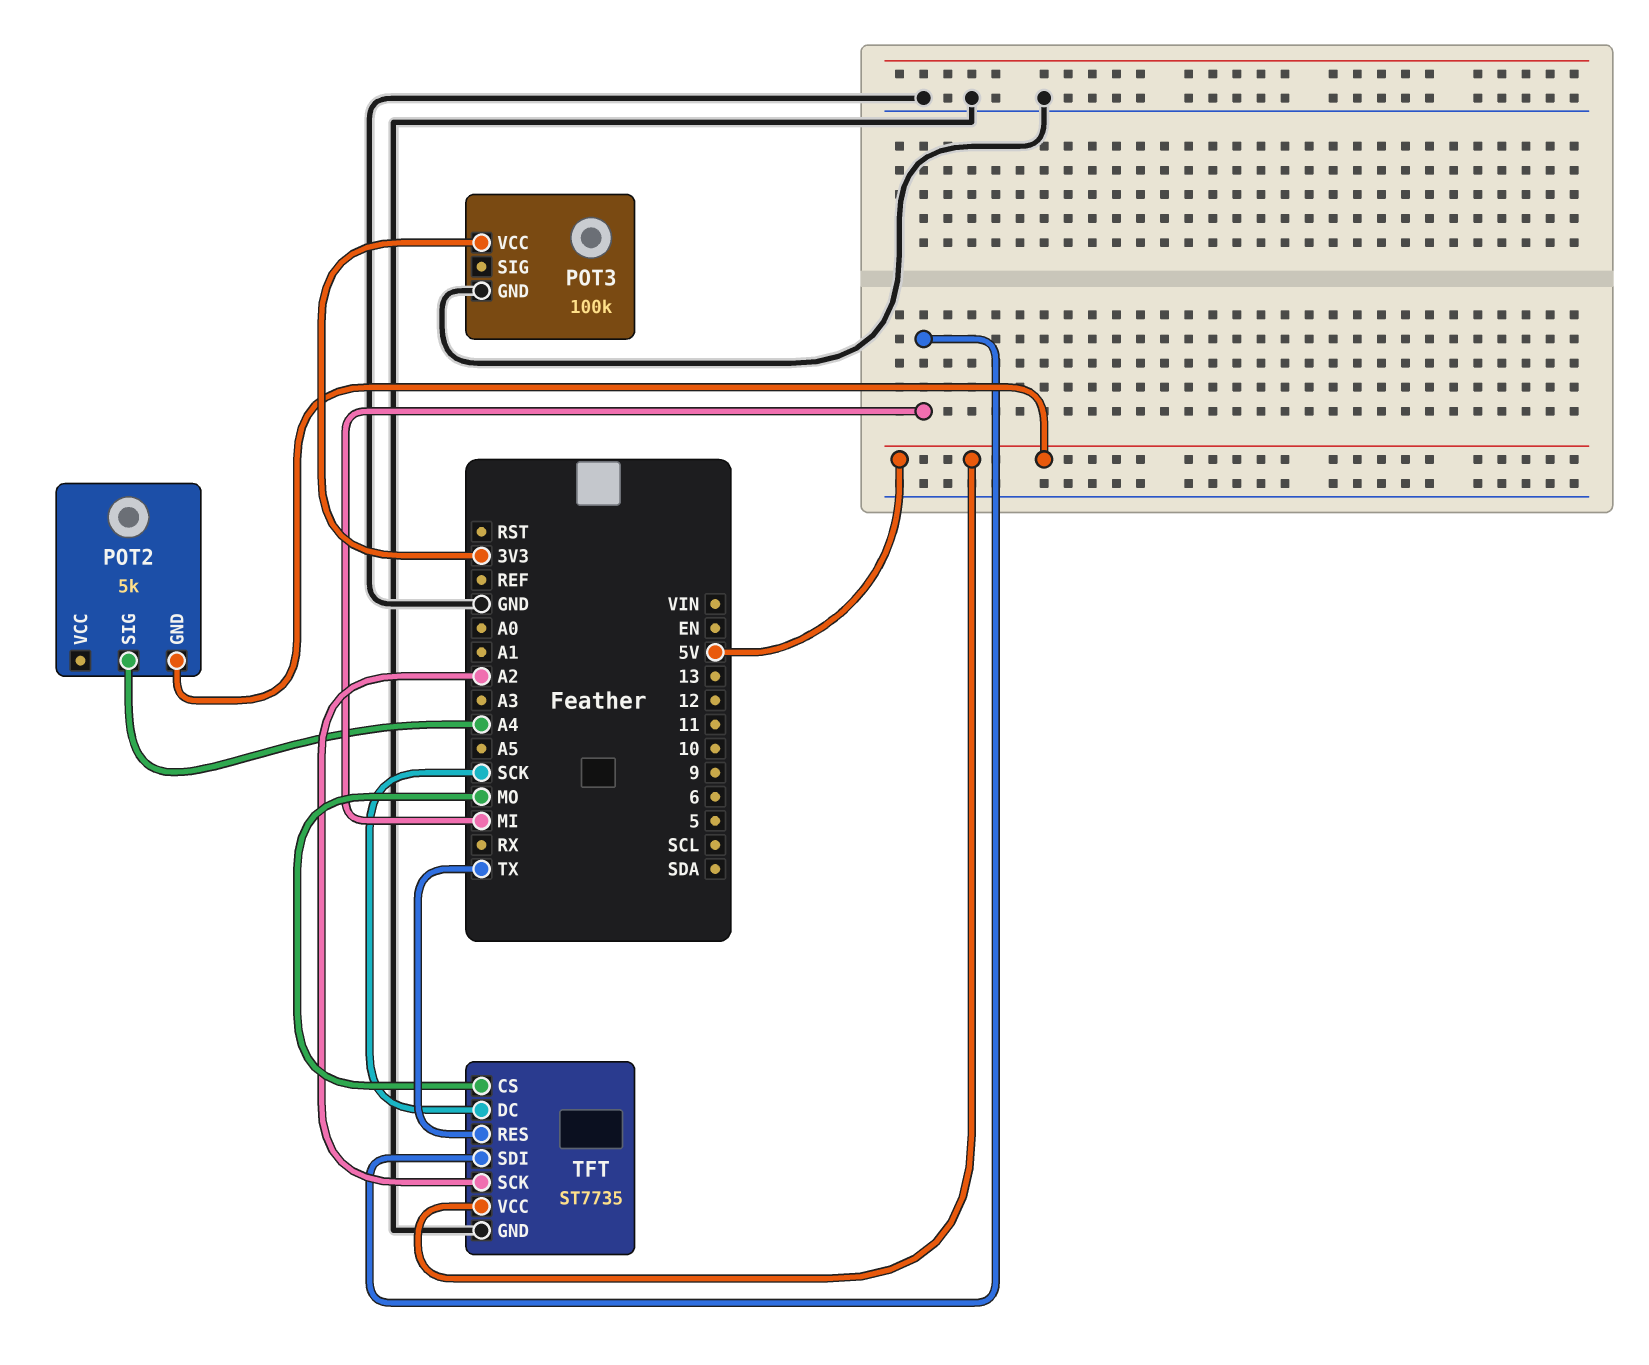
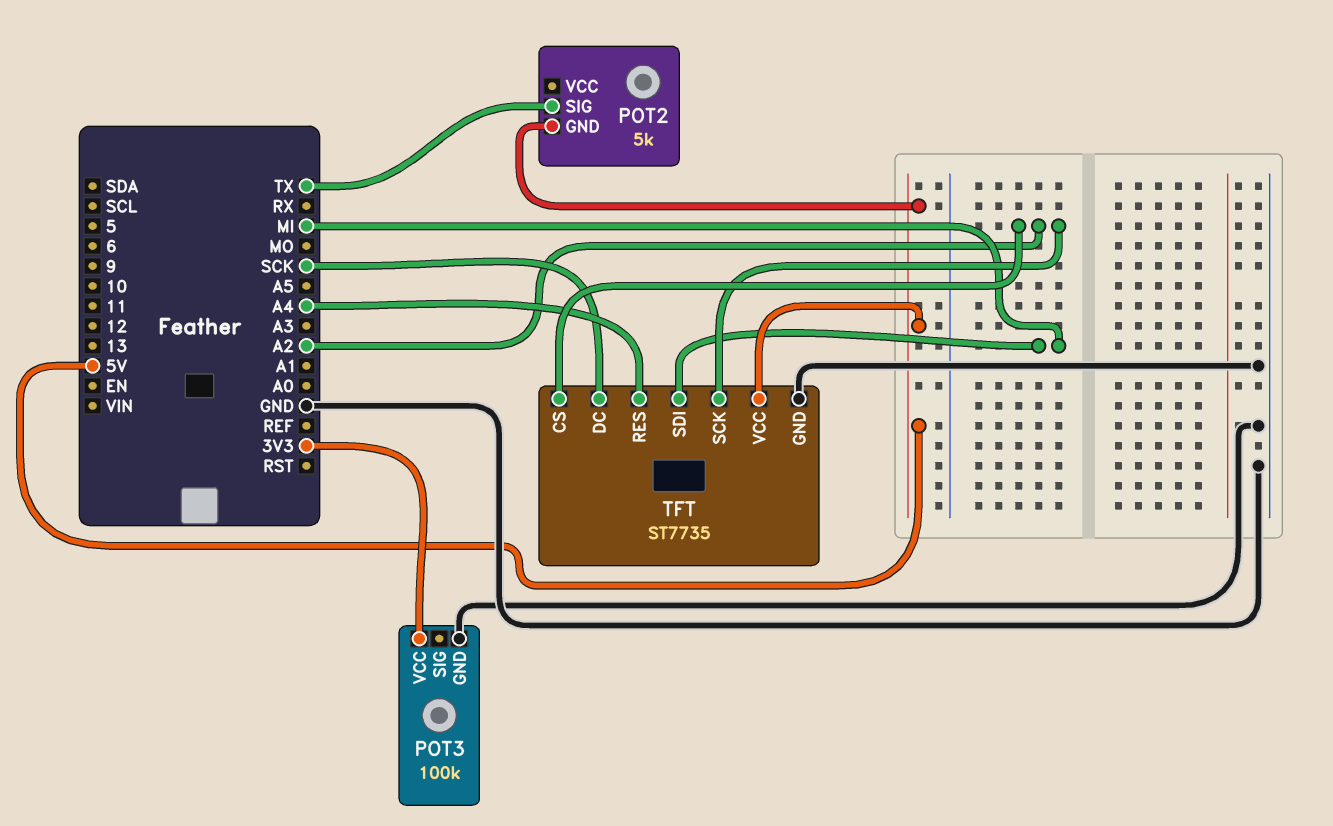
POT2 pin SIG: A4 -> TX
TFT pin CS: MO -> A2
TFT pin RES: TX -> A4

